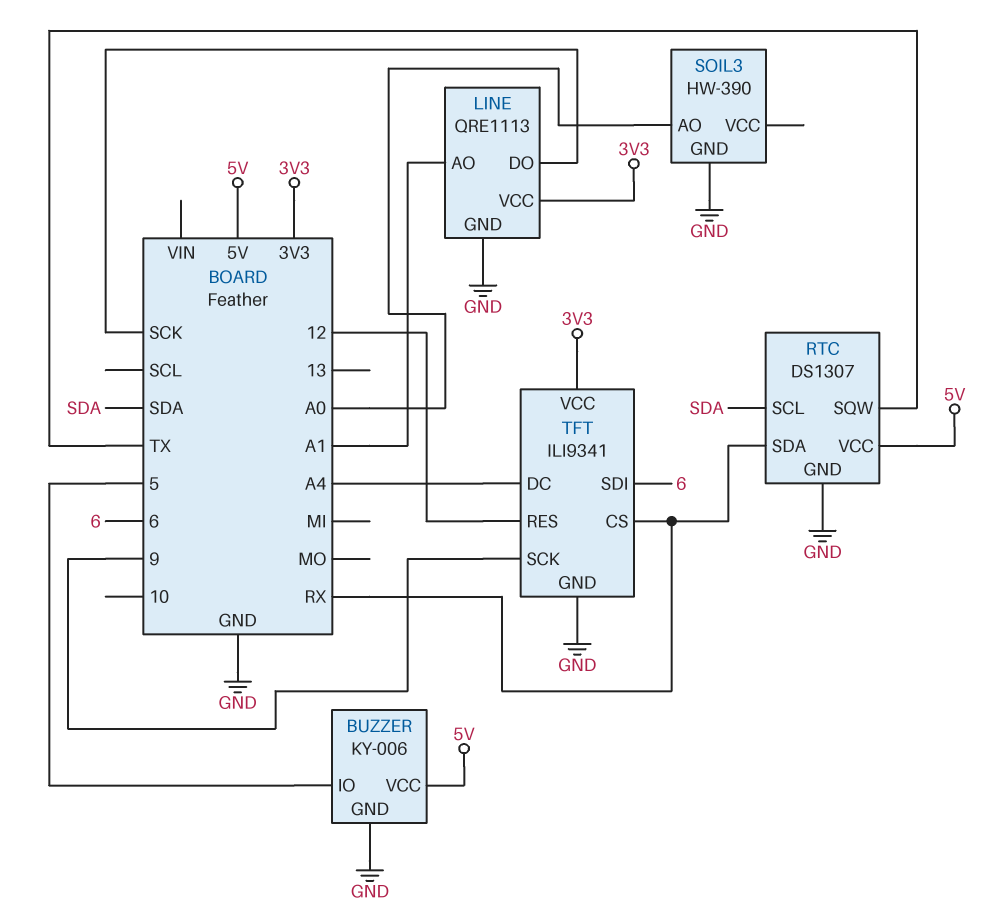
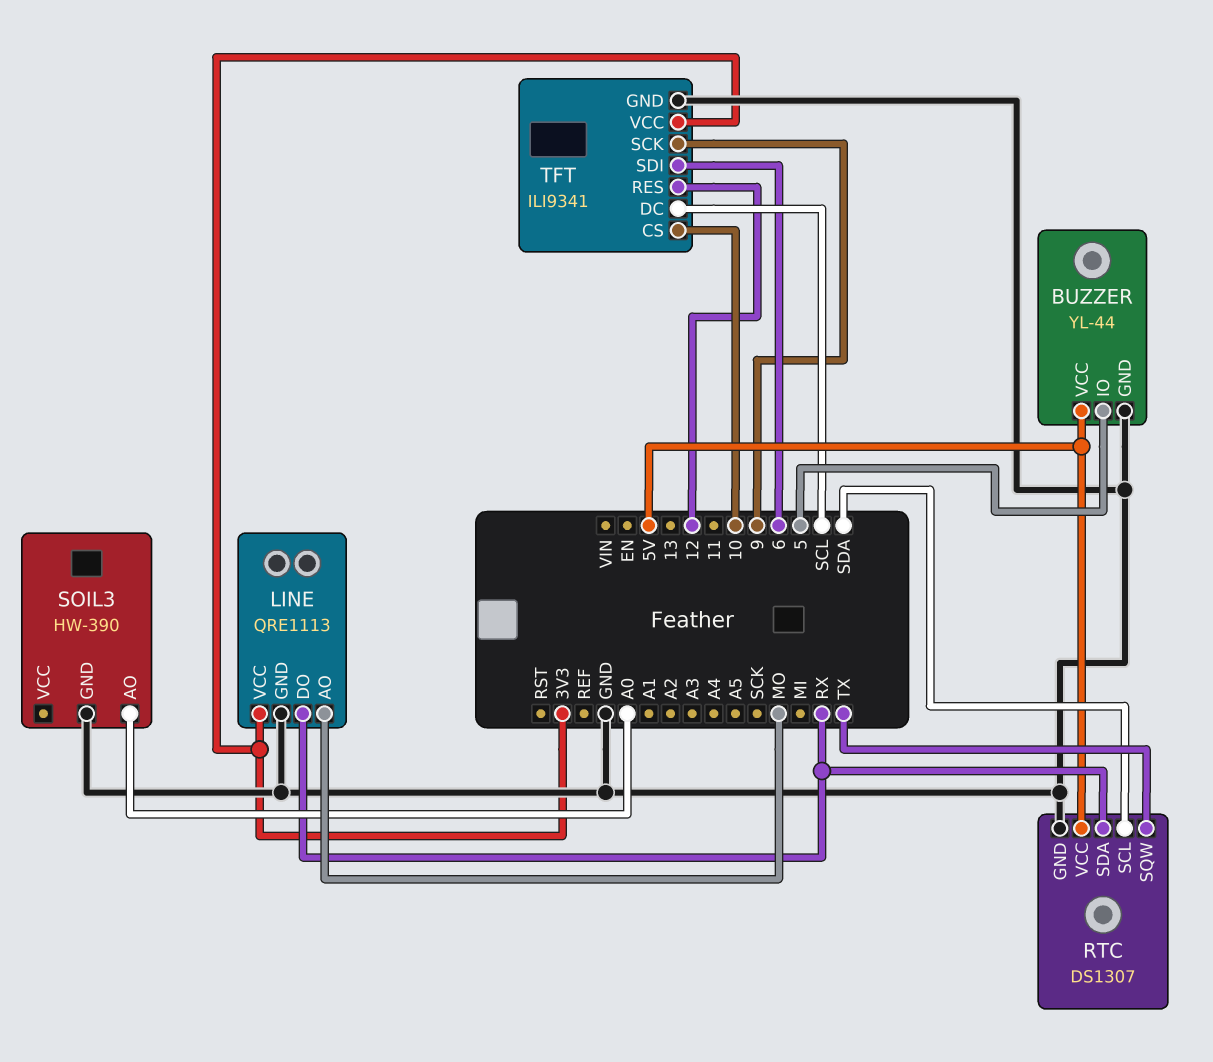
BUZZER: KY-006 -> YL-44
LINE pin AO: A1 -> MO
LINE pin DO: SCK -> RX
TFT pin CS: RX -> 10
TFT pin DC: A4 -> SCL

